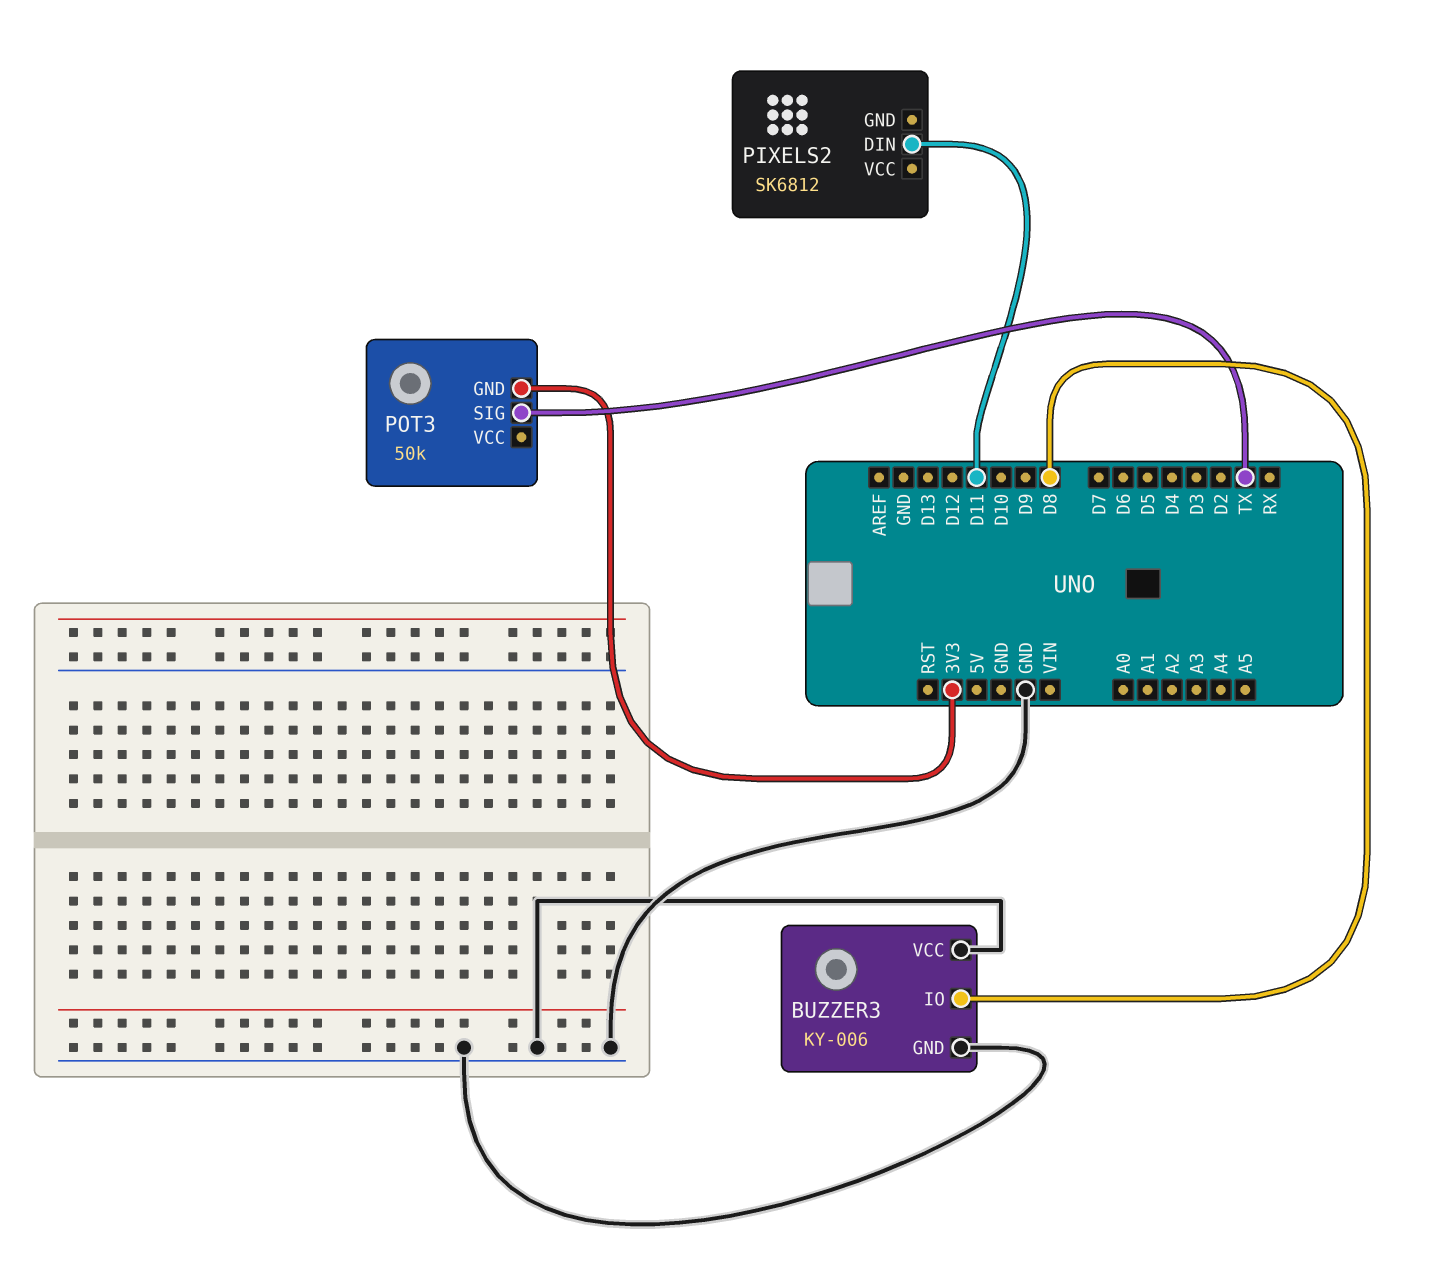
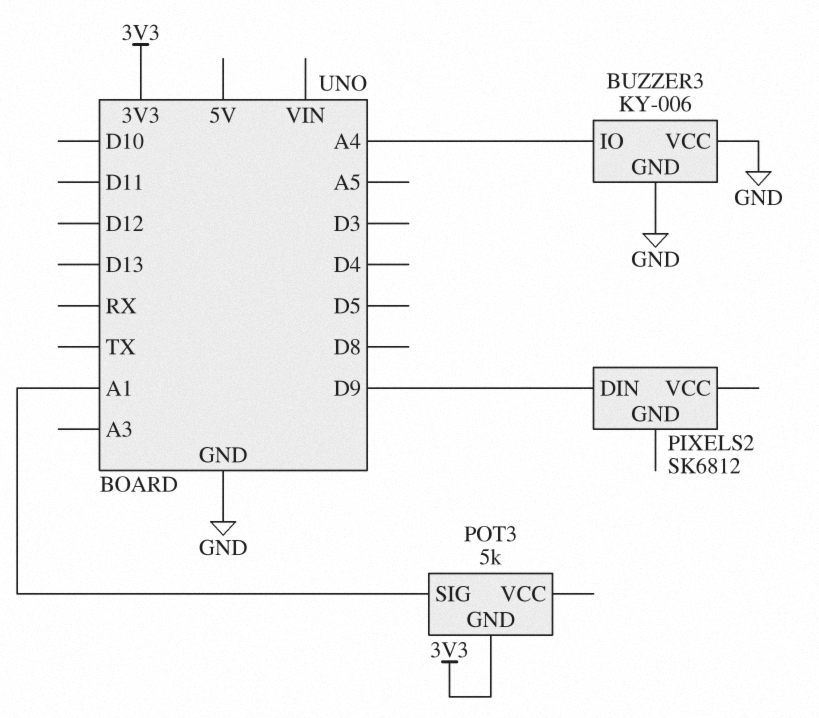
BUZZER3 pin IO: D8 -> A4
PIXELS2 pin DIN: D11 -> D9
POT3: 50k -> 5k
POT3 pin SIG: TX -> A1

